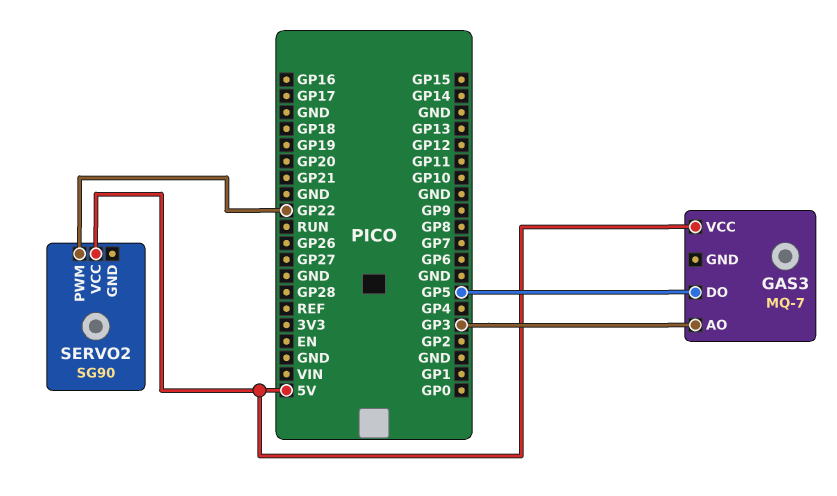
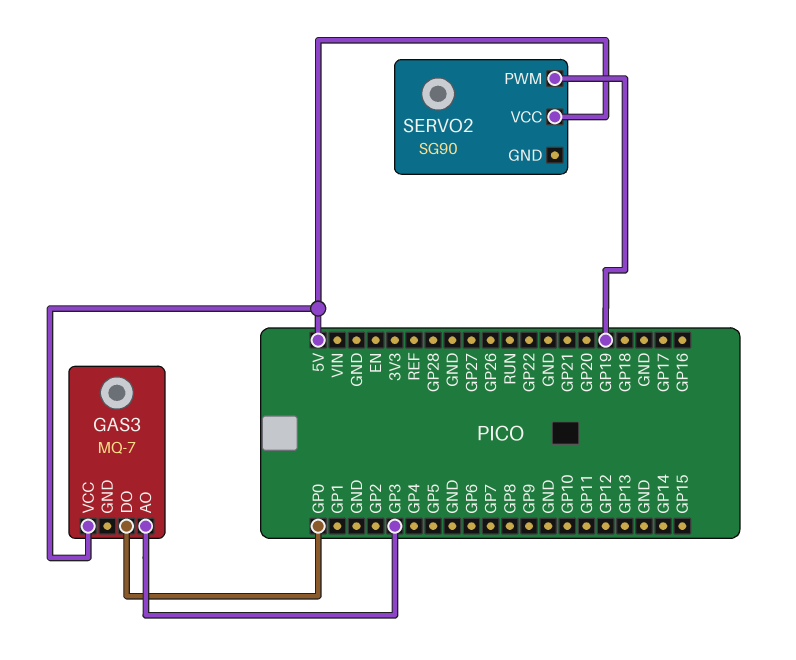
GAS3 pin DO: GP5 -> GP0
SERVO2 pin PWM: GP22 -> GP19

